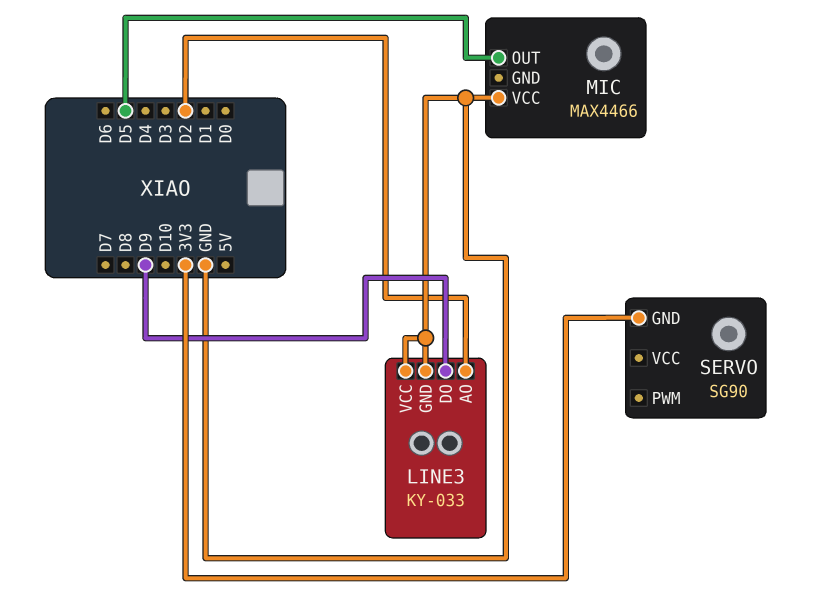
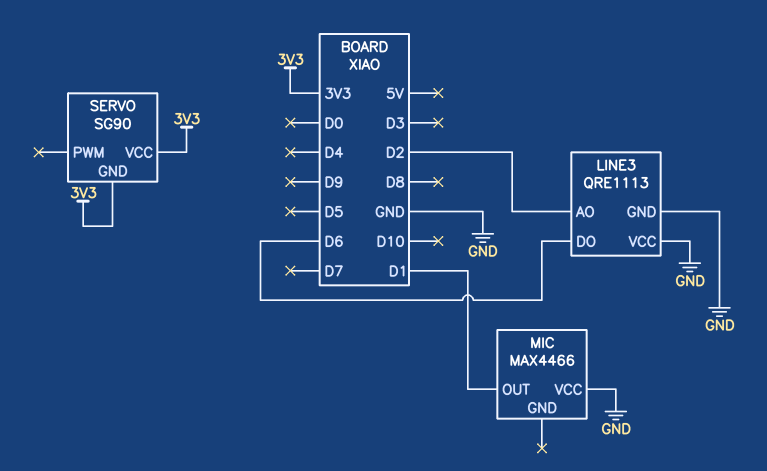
LINE3: KY-033 -> QRE1113
LINE3 pin DO: D9 -> D6
MIC pin OUT: D5 -> D1
SERVO pin VCC: none -> 3V3

